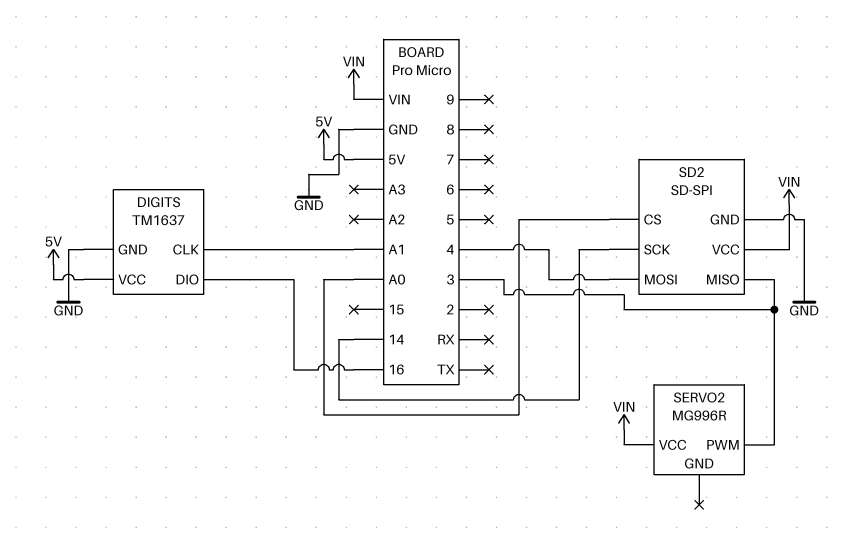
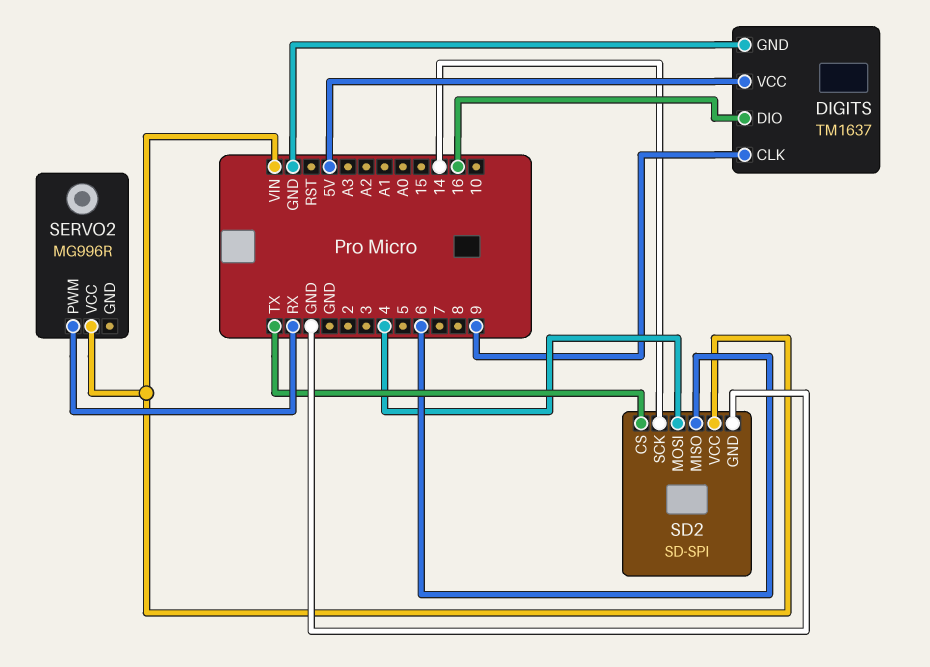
DIGITS pin CLK: A1 -> 9
SD2 pin CS: A0 -> TX
SD2 pin MISO: 3 -> 6
SERVO2 pin PWM: 3 -> RX

